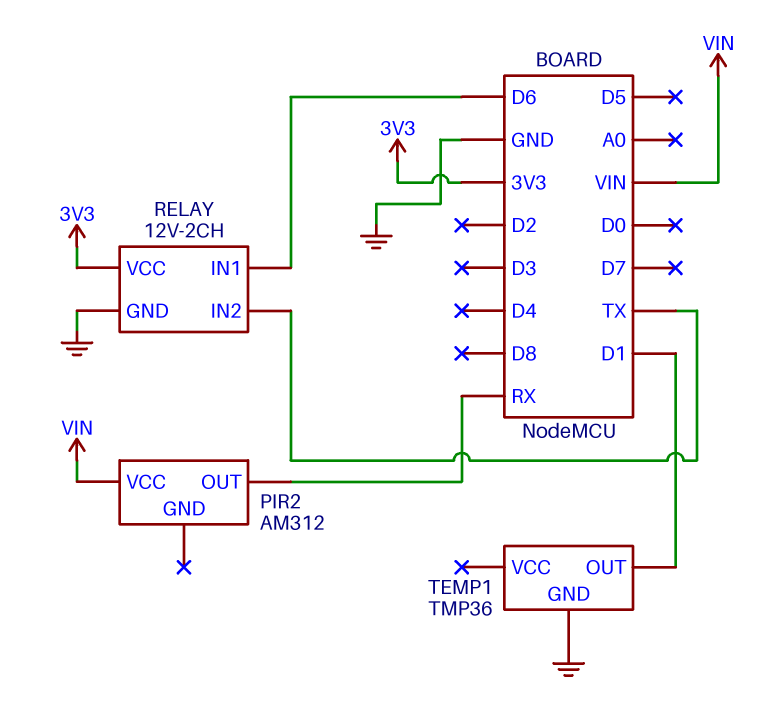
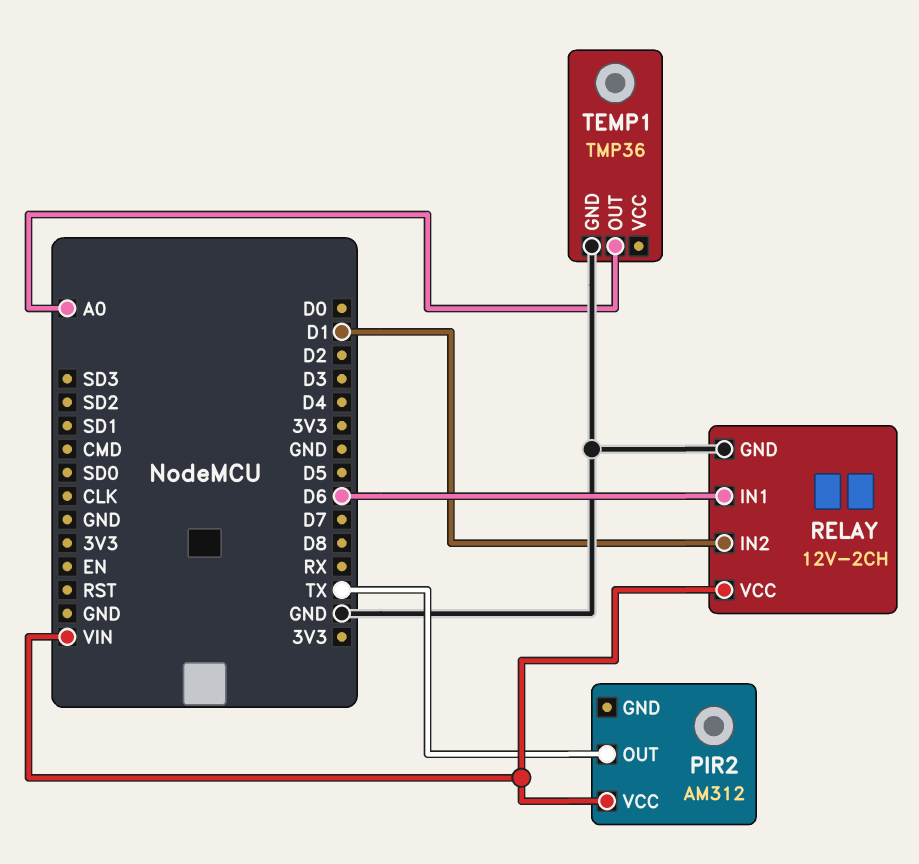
PIR2 pin OUT: RX -> TX
RELAY pin IN2: TX -> D1
RELAY pin VCC: 3V3 -> VIN
TEMP1 pin OUT: D1 -> A0

